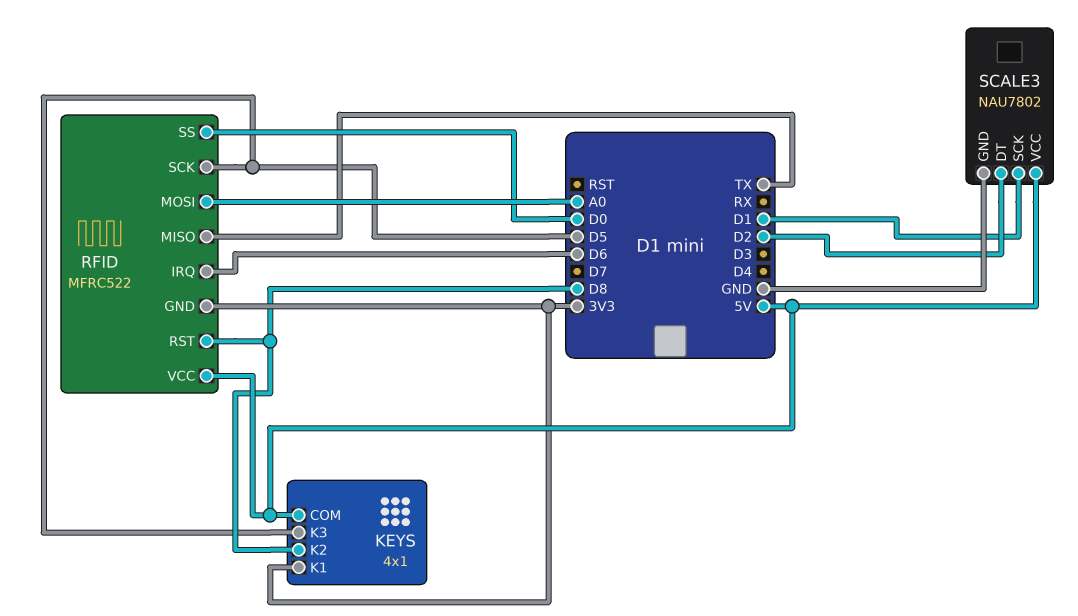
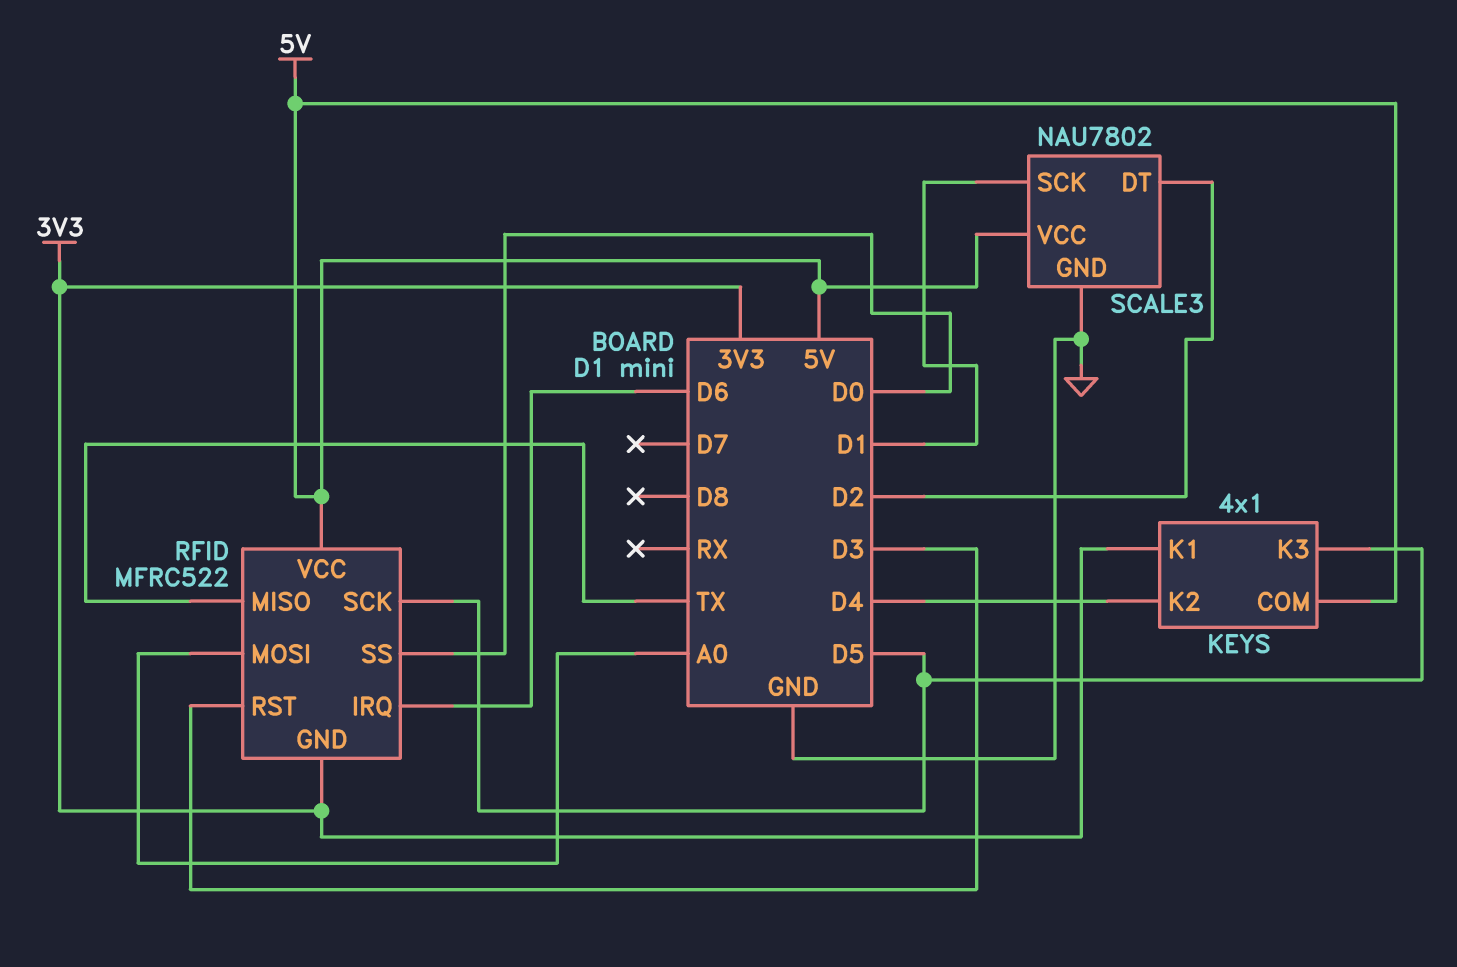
KEYS pin K2: D8 -> D4
RFID pin RST: D8 -> D3

